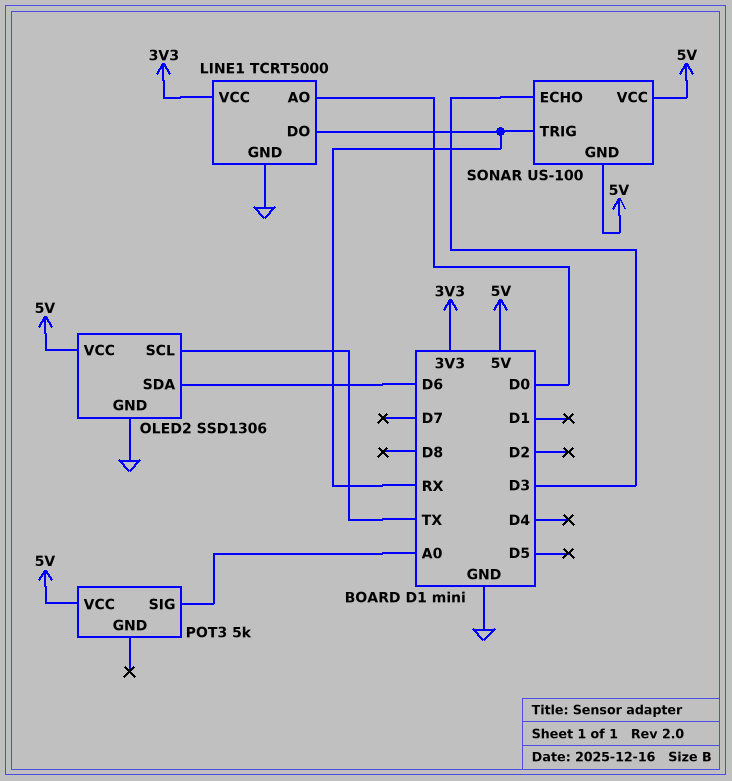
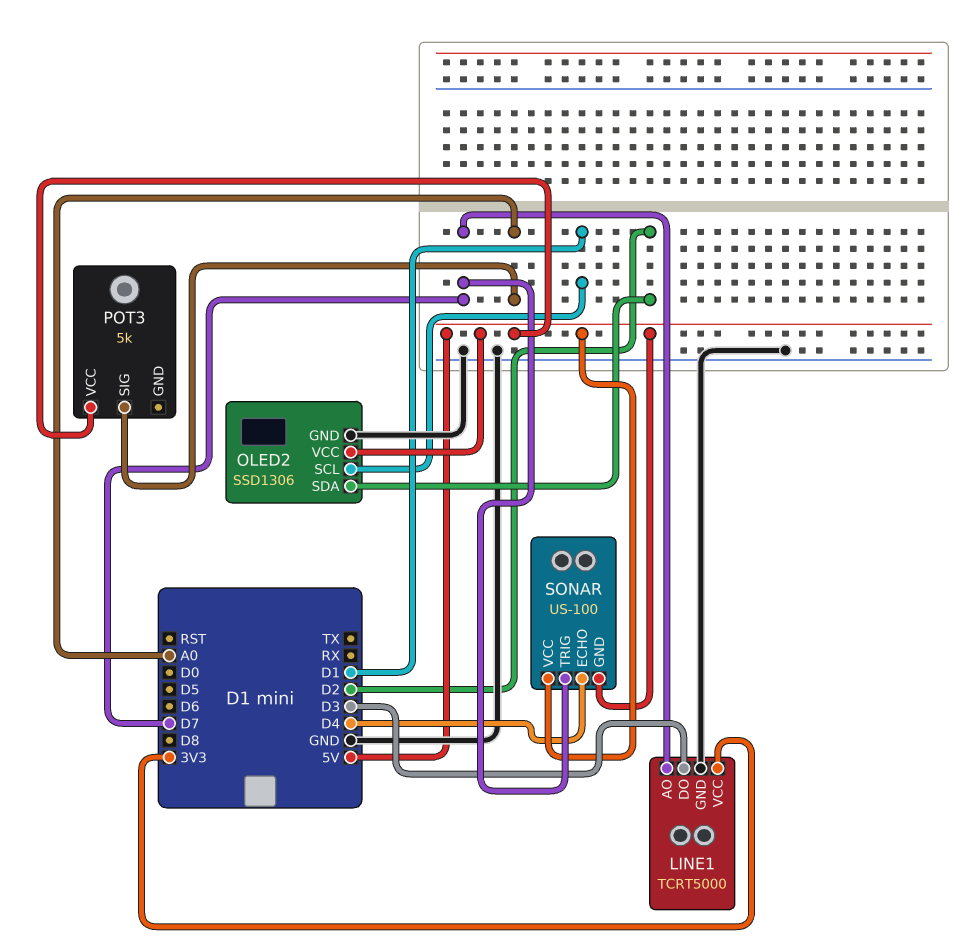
LINE1 pin AO: D0 -> D7
LINE1 pin DO: RX -> D3
OLED2 pin SCL: TX -> D1
OLED2 pin SDA: D6 -> D2
SONAR pin ECHO: D3 -> D4
SONAR pin TRIG: RX -> D7

